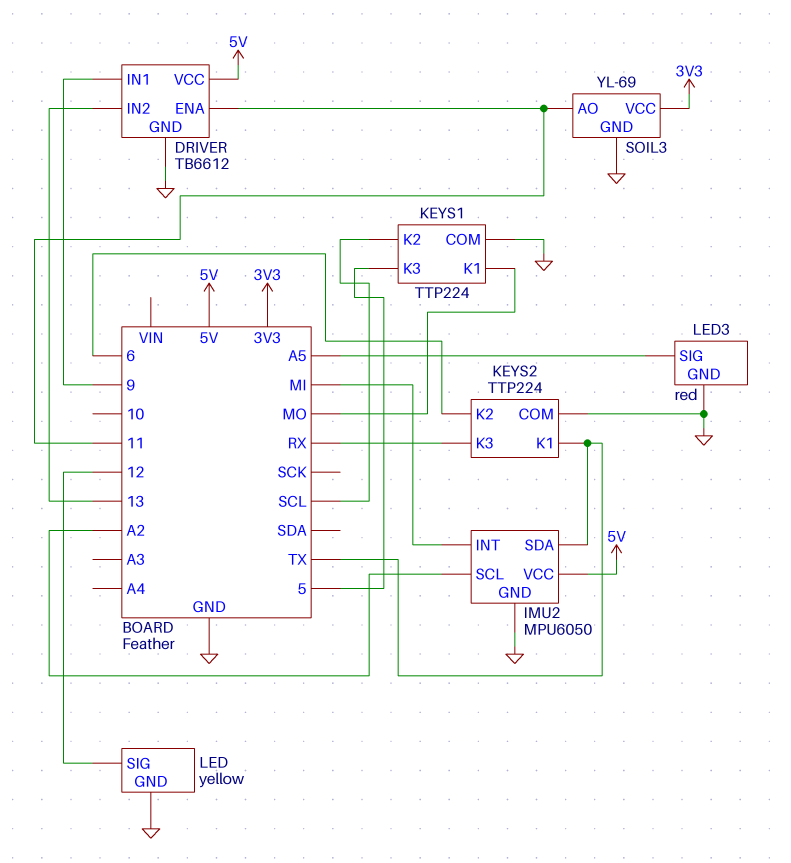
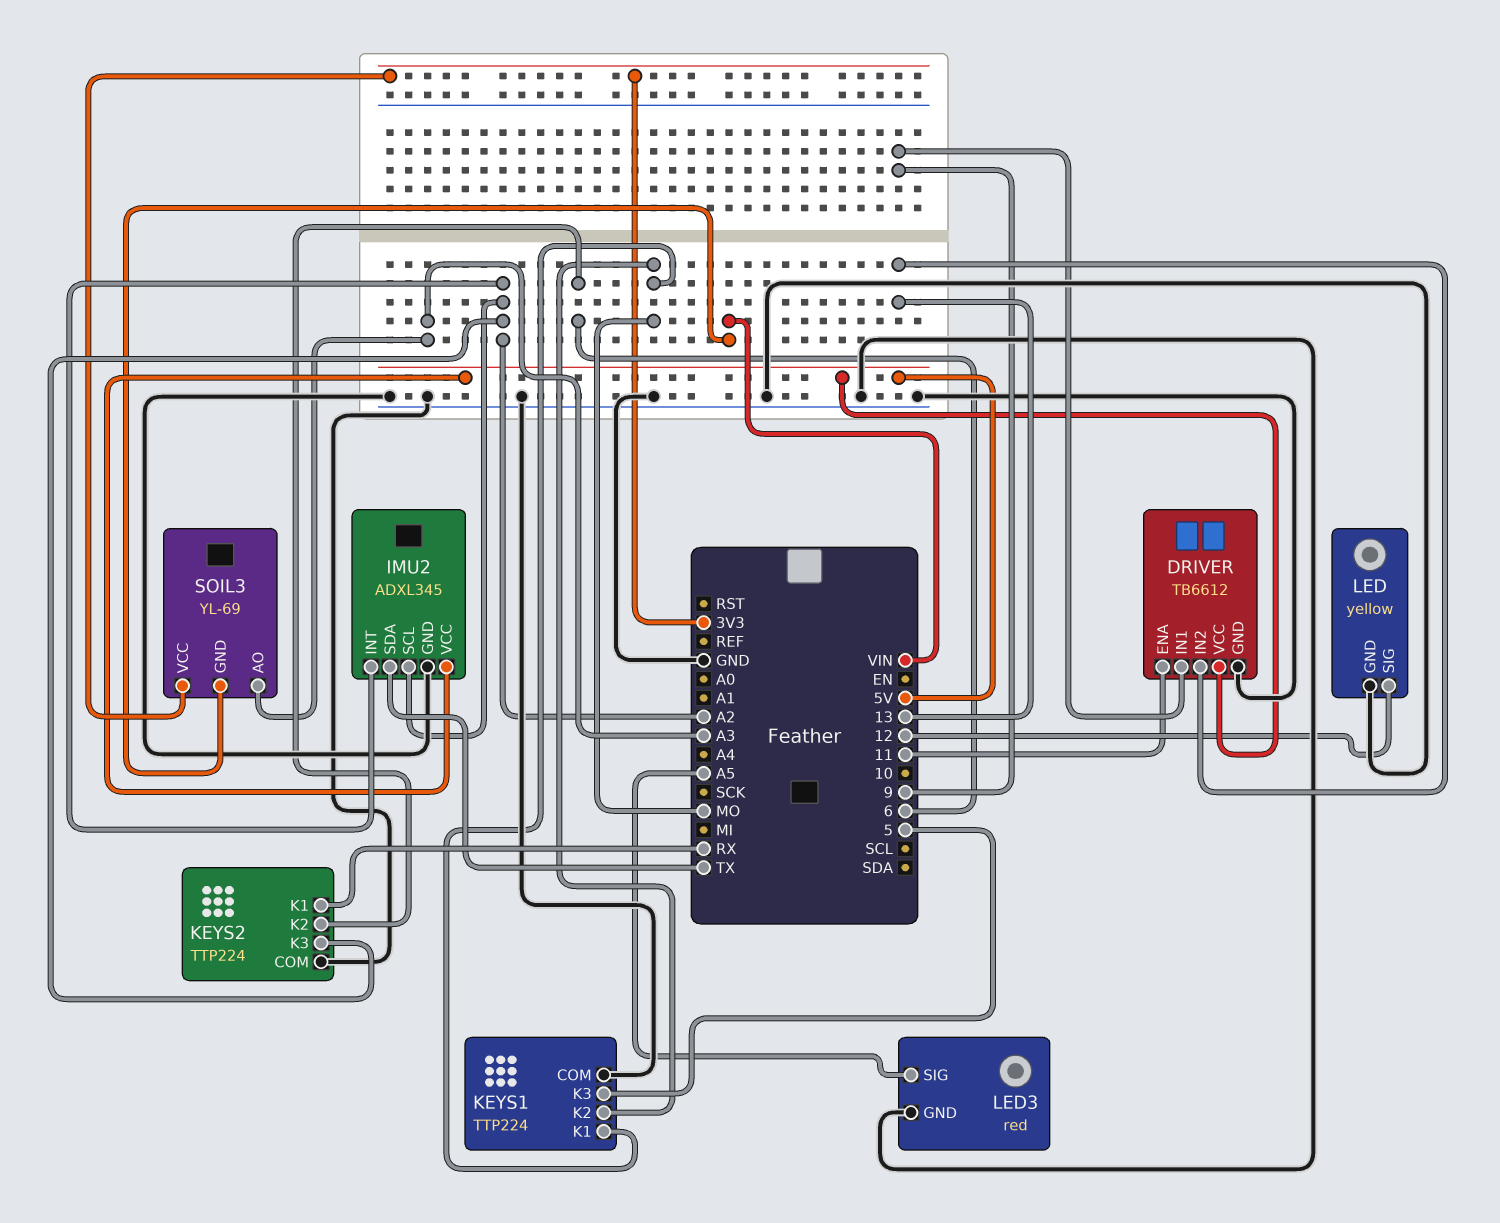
IMU2: MPU6050 -> ADXL345
IMU2 pin INT: MI -> A2
KEYS1 pin K2: SCL -> MO
KEYS2 pin K1: TX -> RX
KEYS2 pin K3: RX -> A2
SOIL3 pin AO: 11 -> A3
SOIL3 pin GND: GND -> VIN

